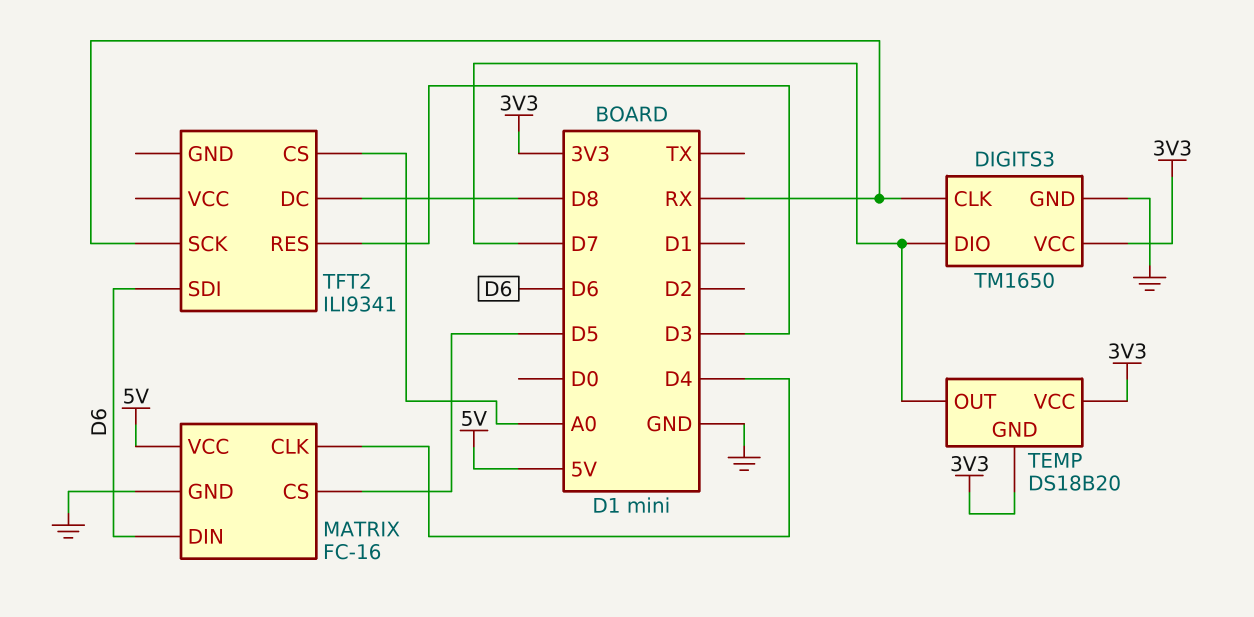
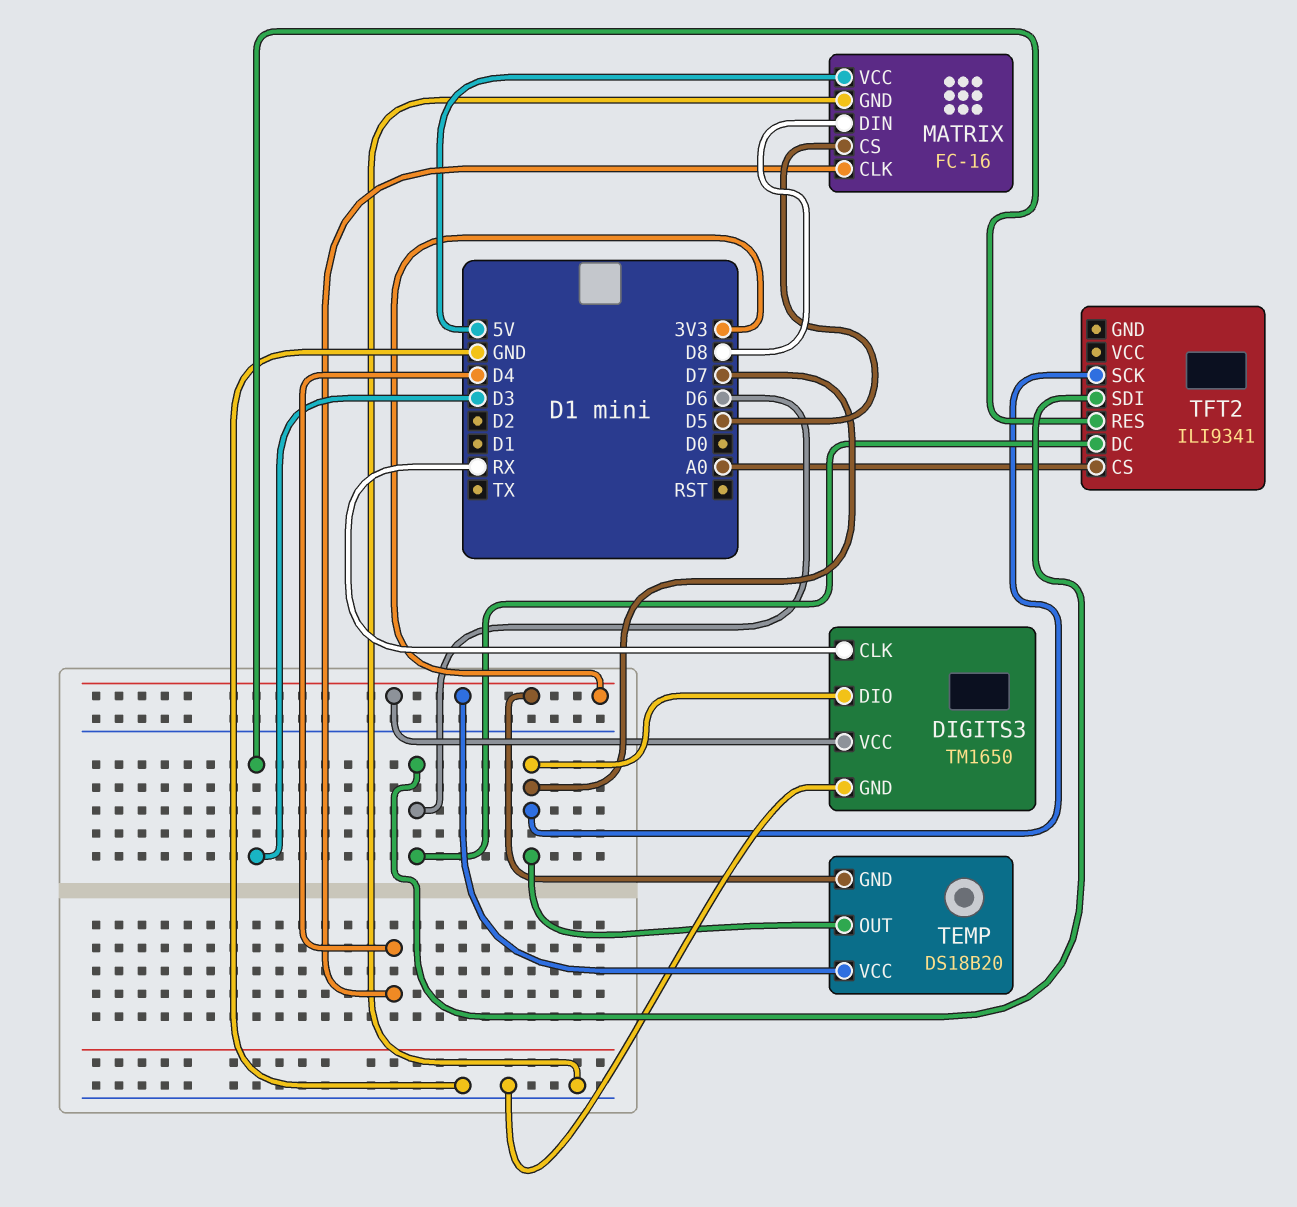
MATRIX pin DIN: D6 -> D8
TFT2 pin DC: D8 -> D6
TFT2 pin SCK: RX -> D7

